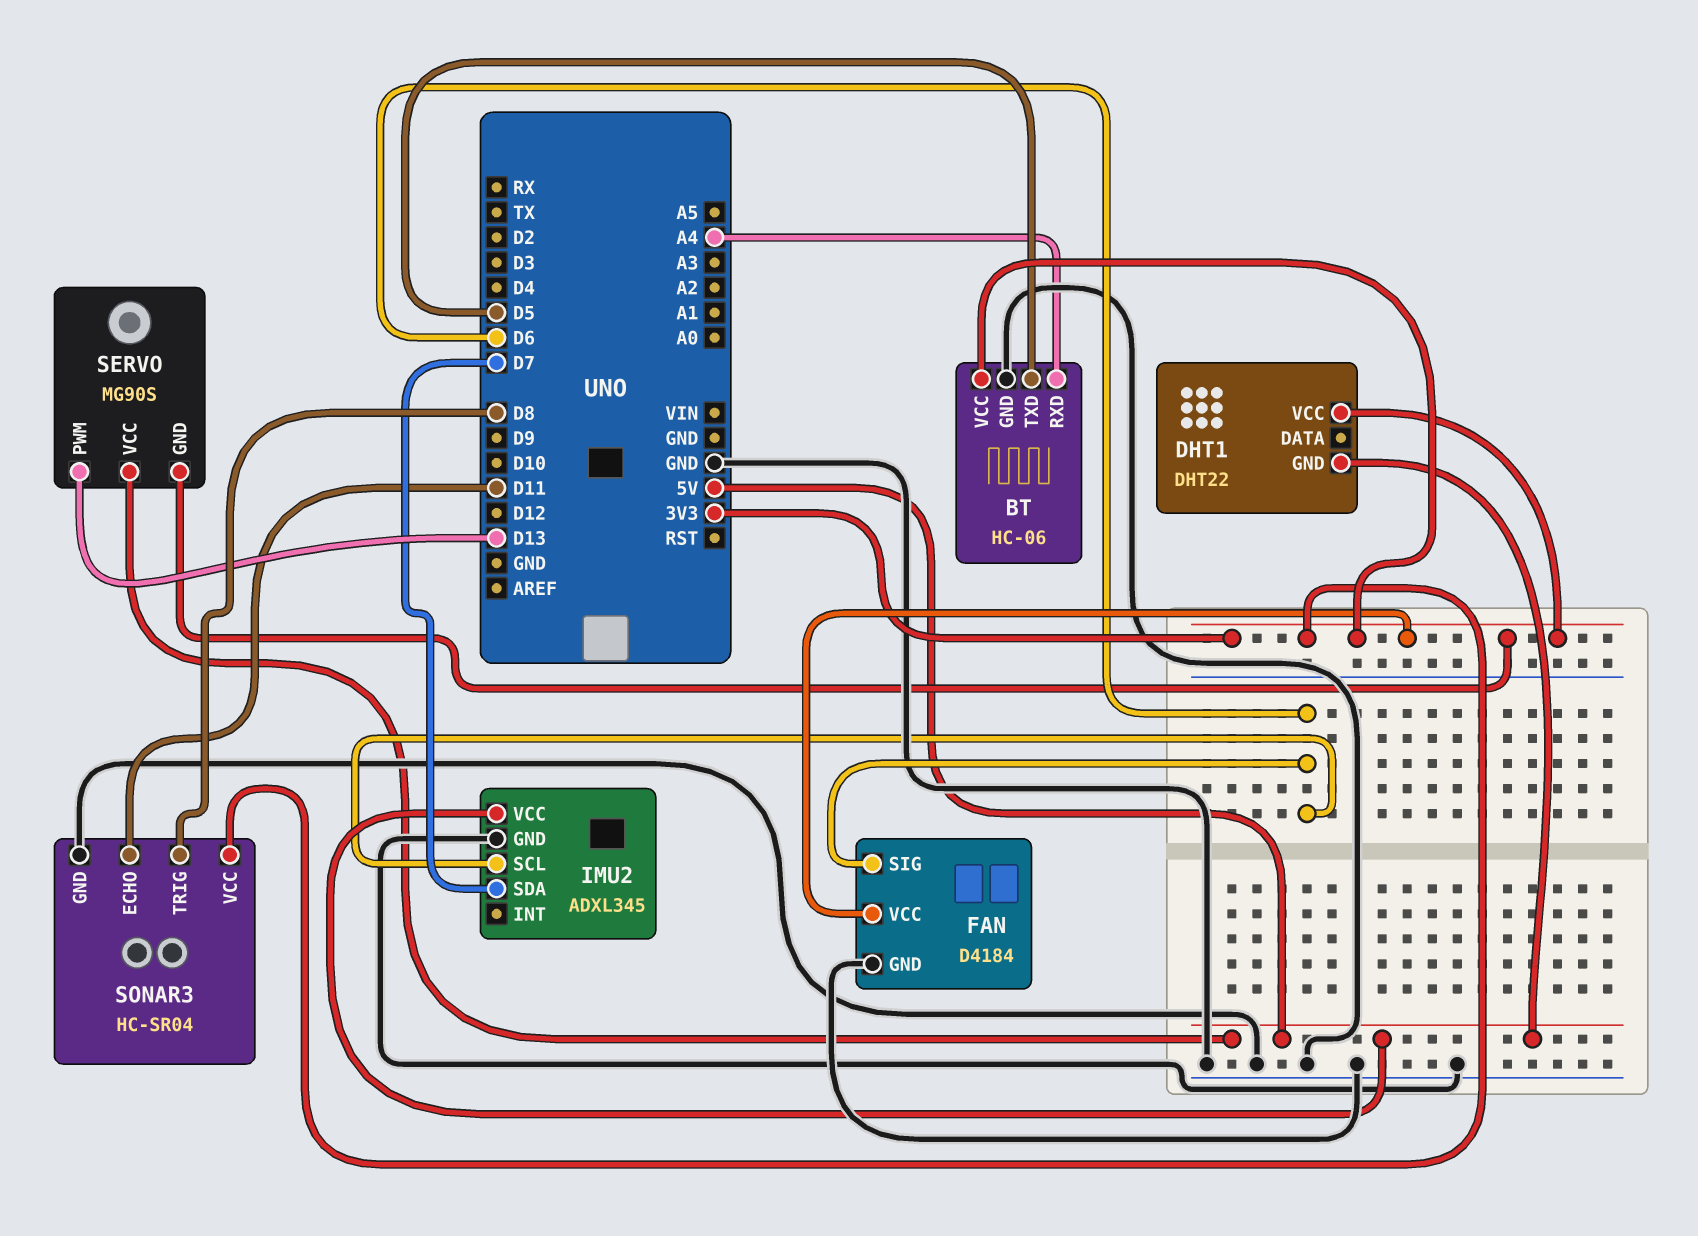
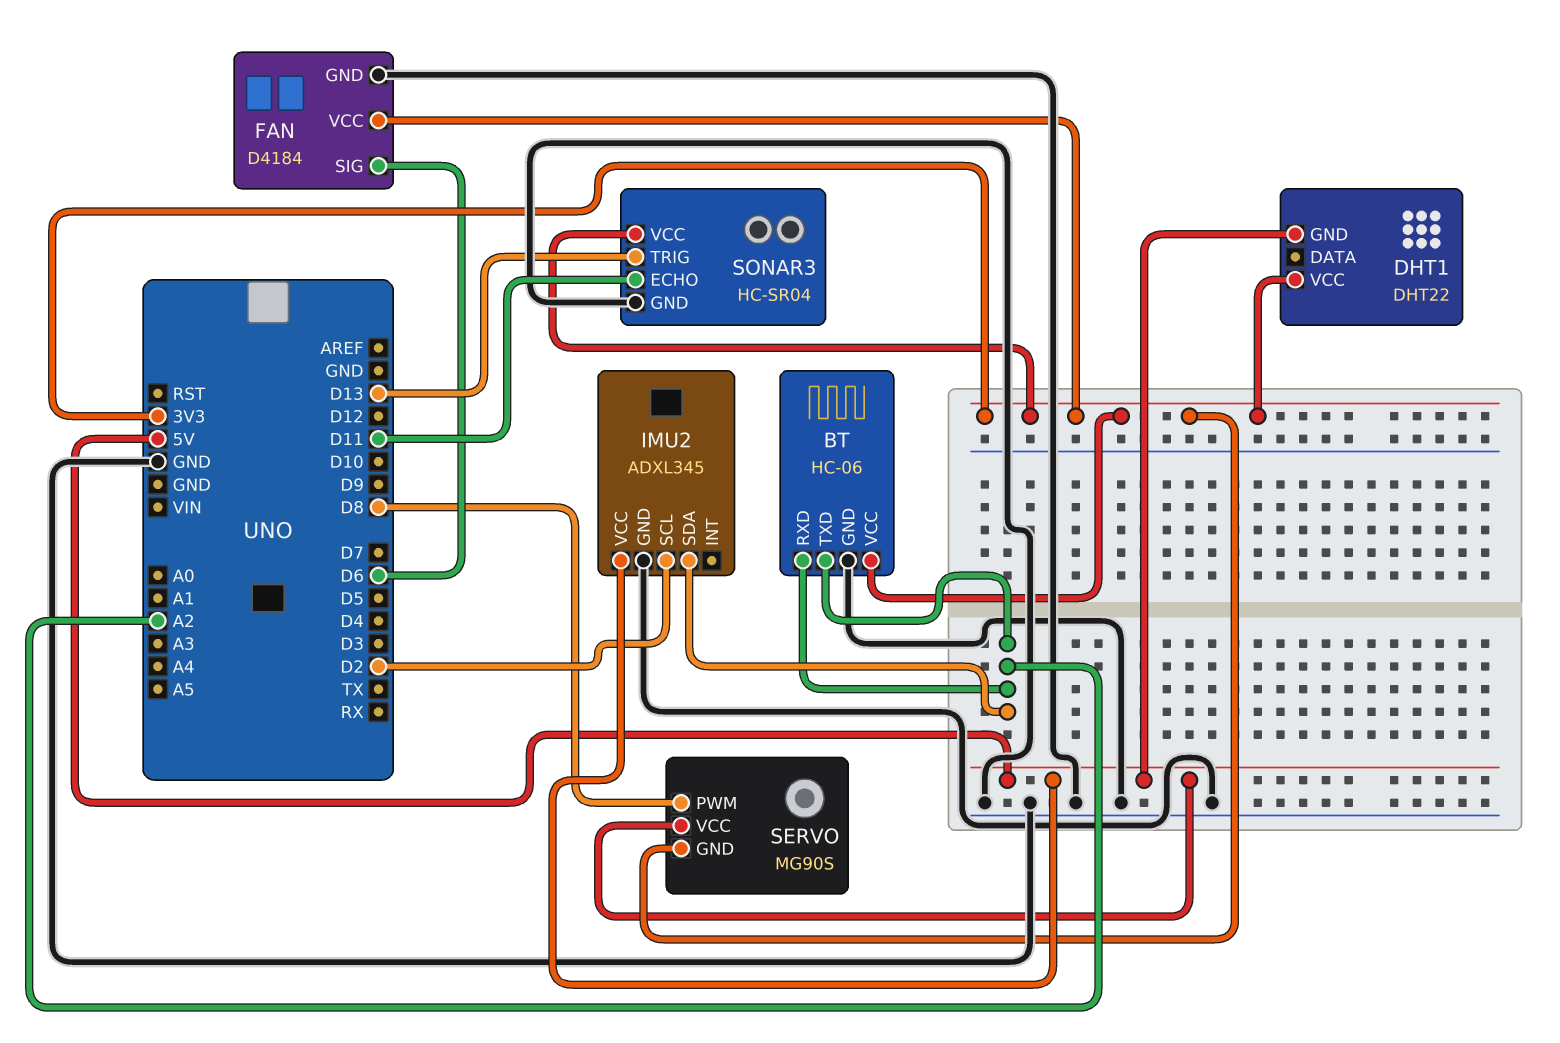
BT pin RXD: A4 -> A2
BT pin TXD: D5 -> A2
IMU2 pin SCL: D6 -> D2
IMU2 pin SDA: D7 -> A2
SERVO pin PWM: D13 -> D8
SONAR3 pin TRIG: D8 -> D13

